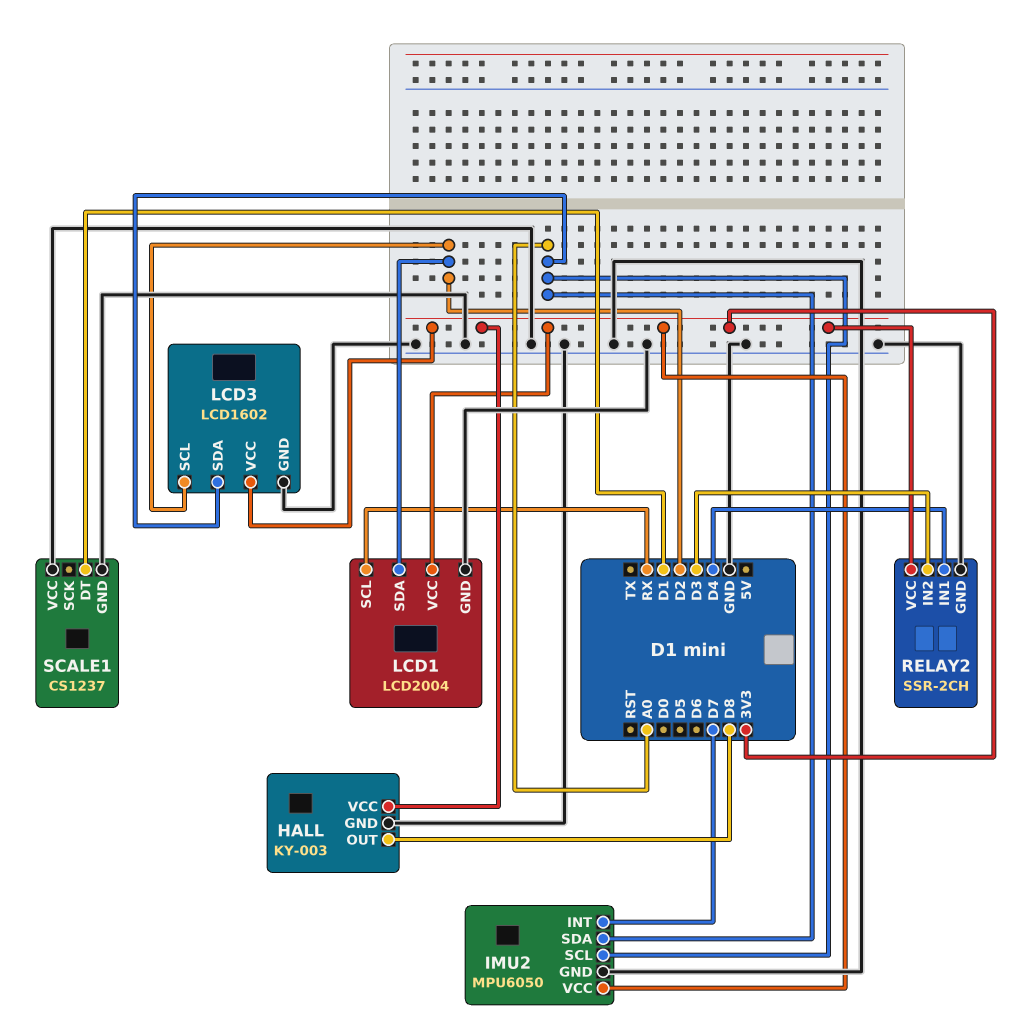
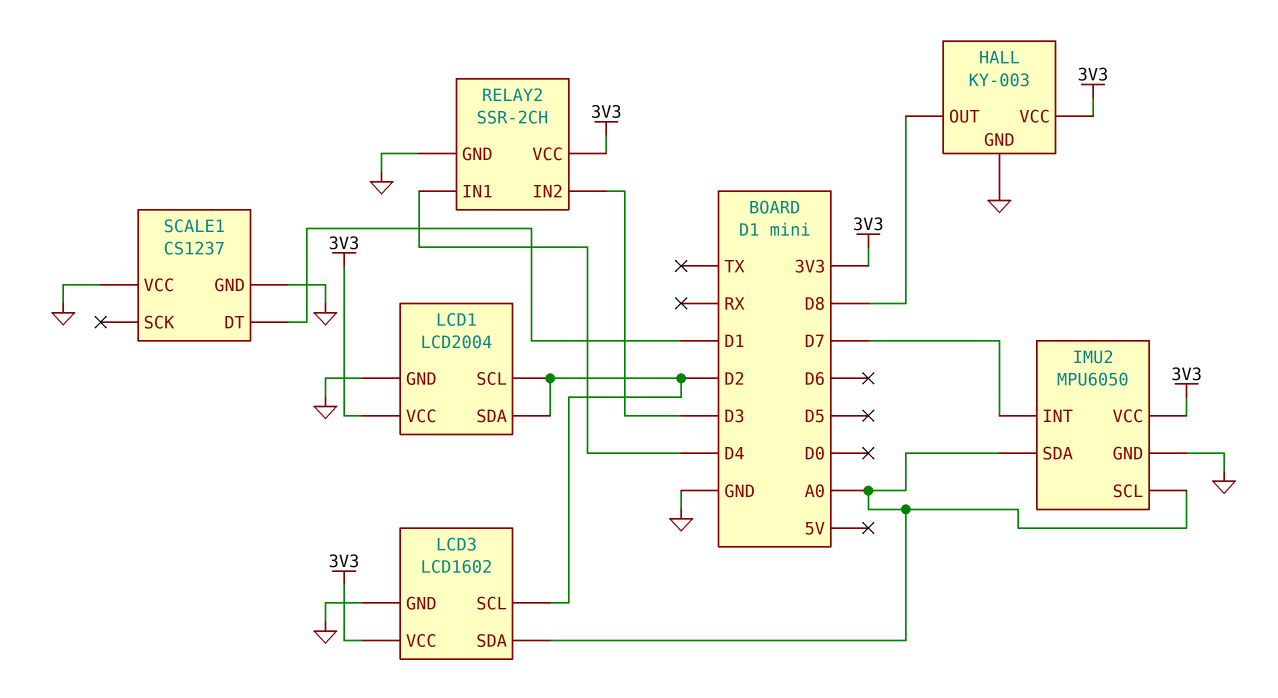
LCD1 pin SCL: RX -> D2

